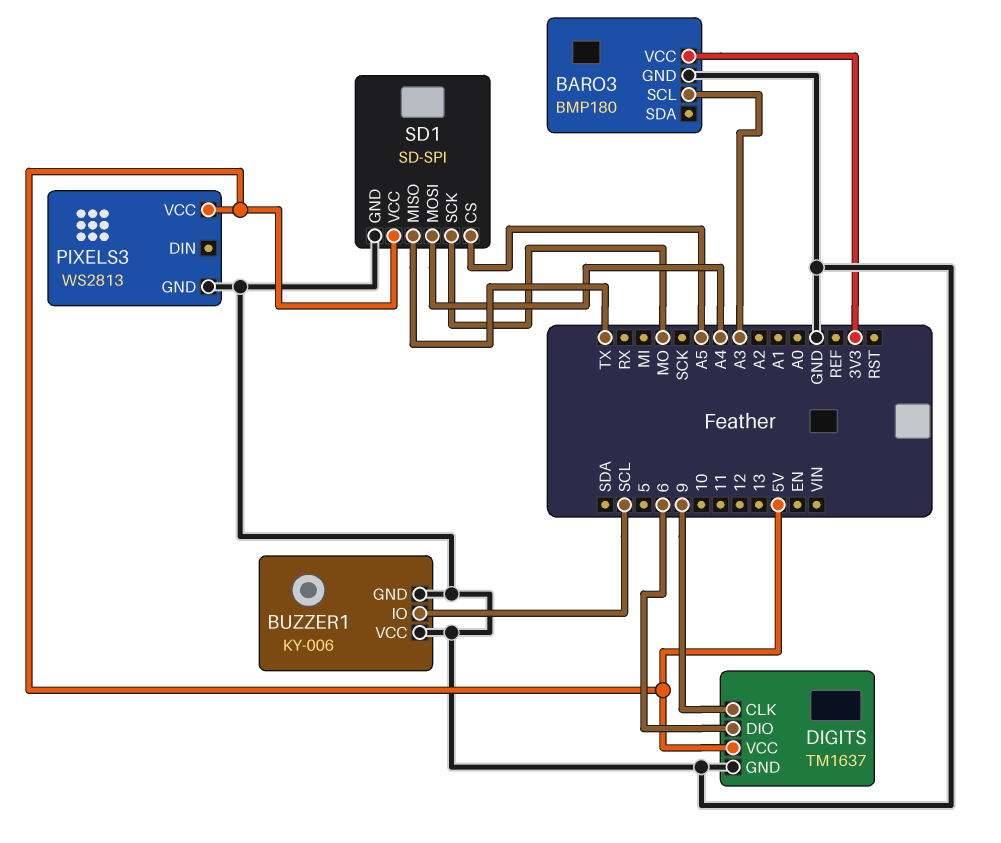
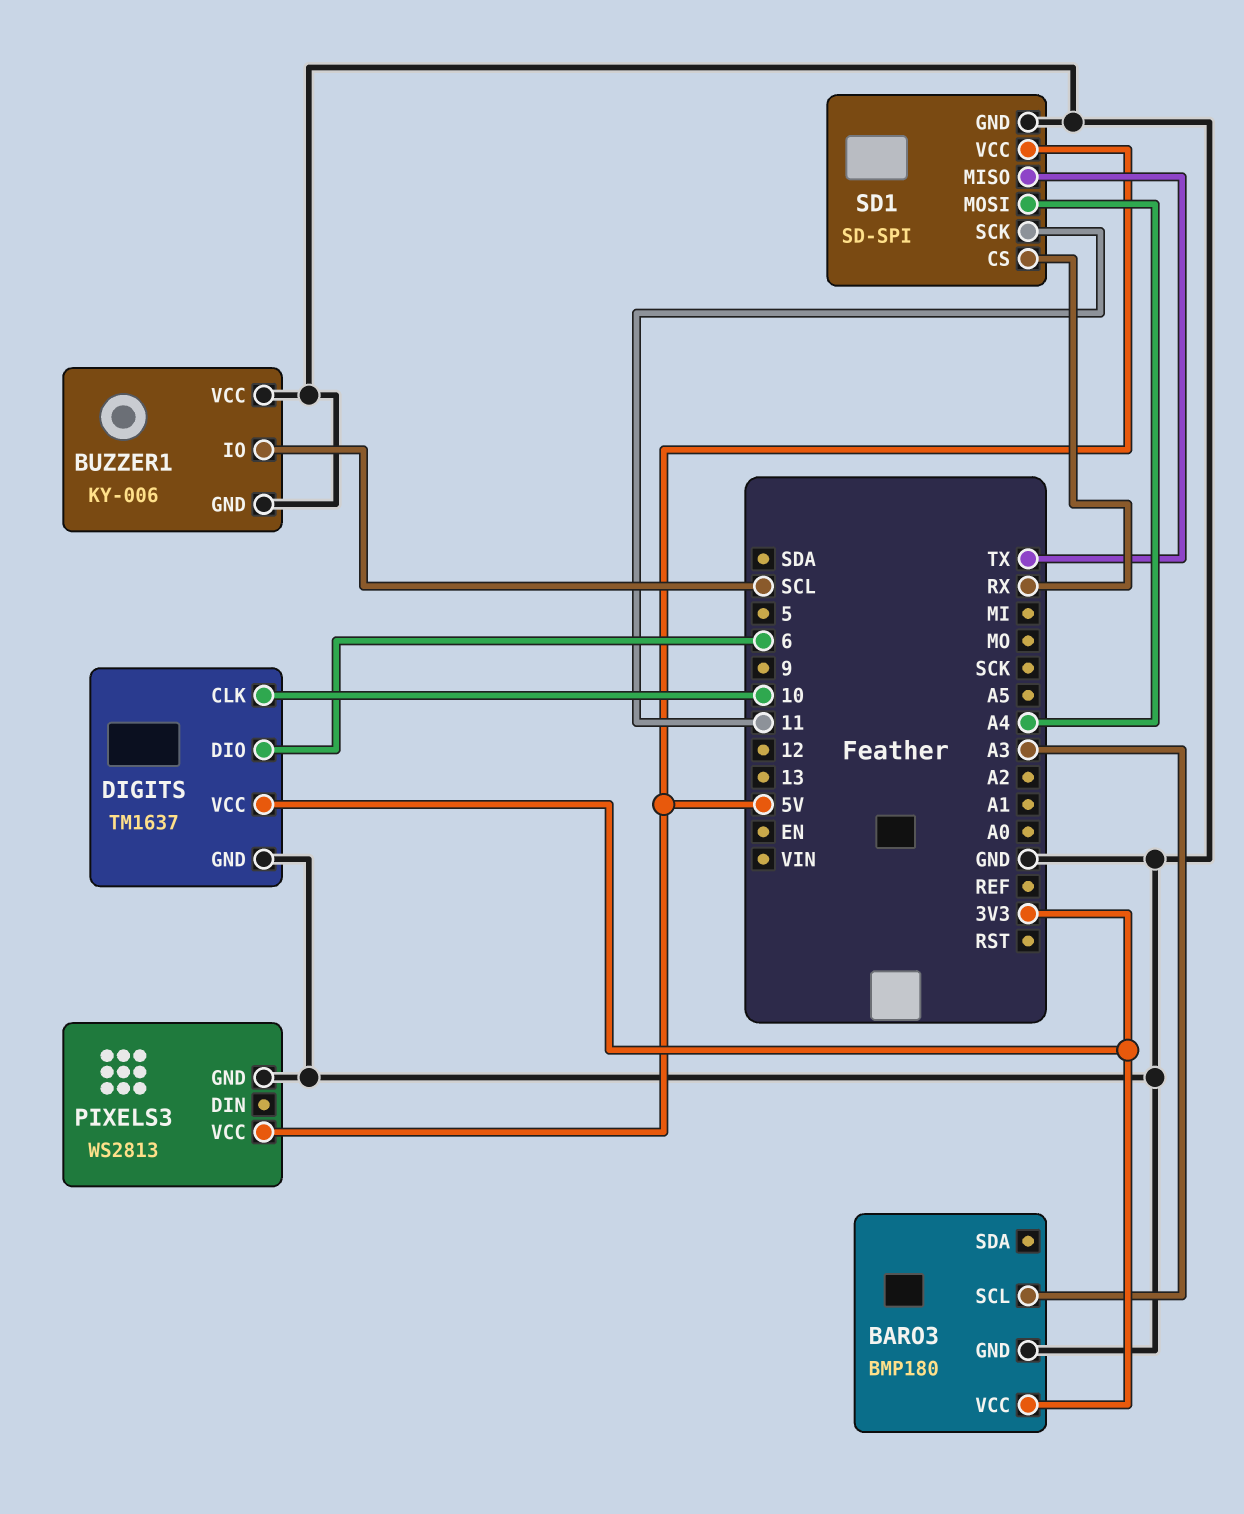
DIGITS pin CLK: 9 -> 10
DIGITS pin VCC: 5V -> 3V3
SD1 pin CS: A5 -> RX
SD1 pin SCK: MO -> 11

